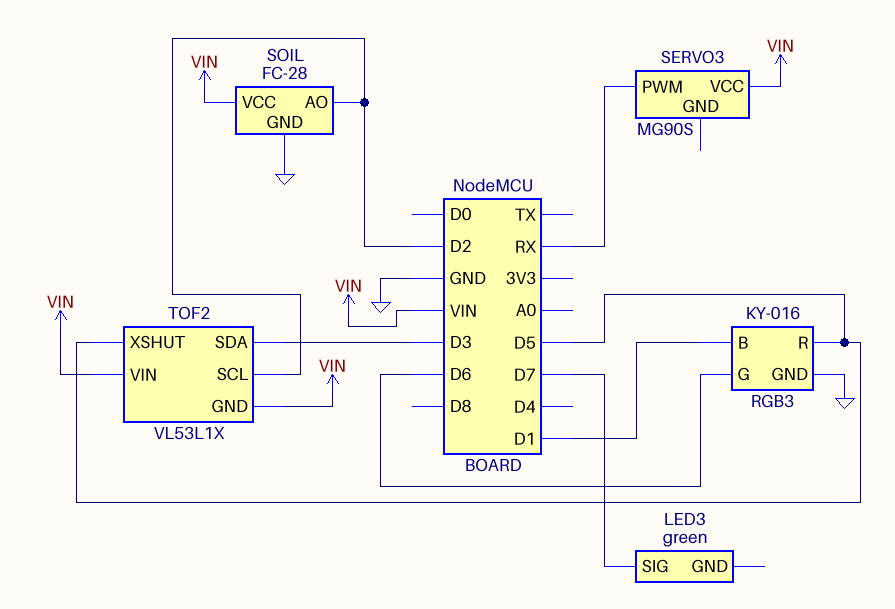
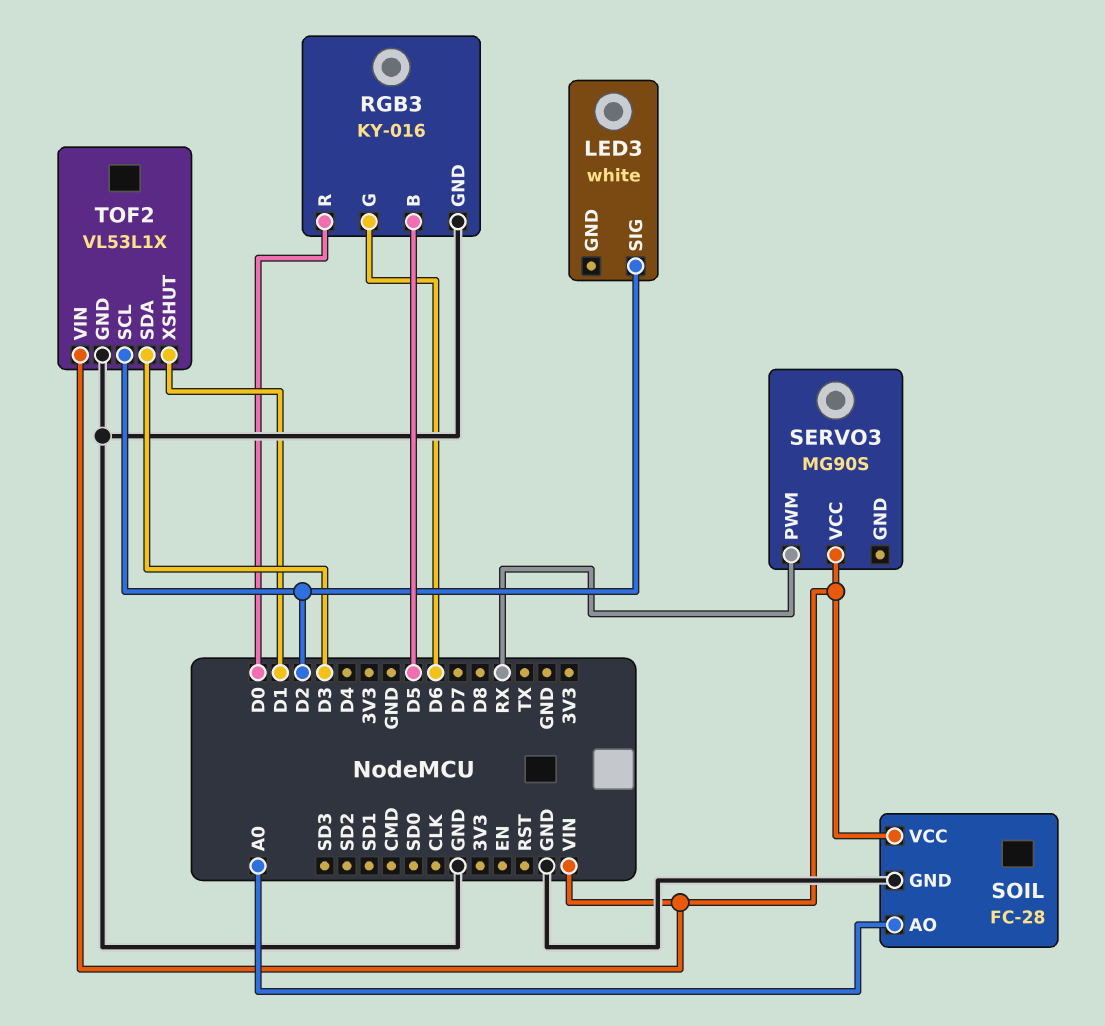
LED3: green -> white
LED3 pin SIG: D7 -> D2
RGB3 pin B: D1 -> D5
RGB3 pin R: D5 -> D0
SOIL pin AO: D2 -> A0
TOF2 pin GND: VIN -> GND
TOF2 pin XSHUT: D5 -> D1

